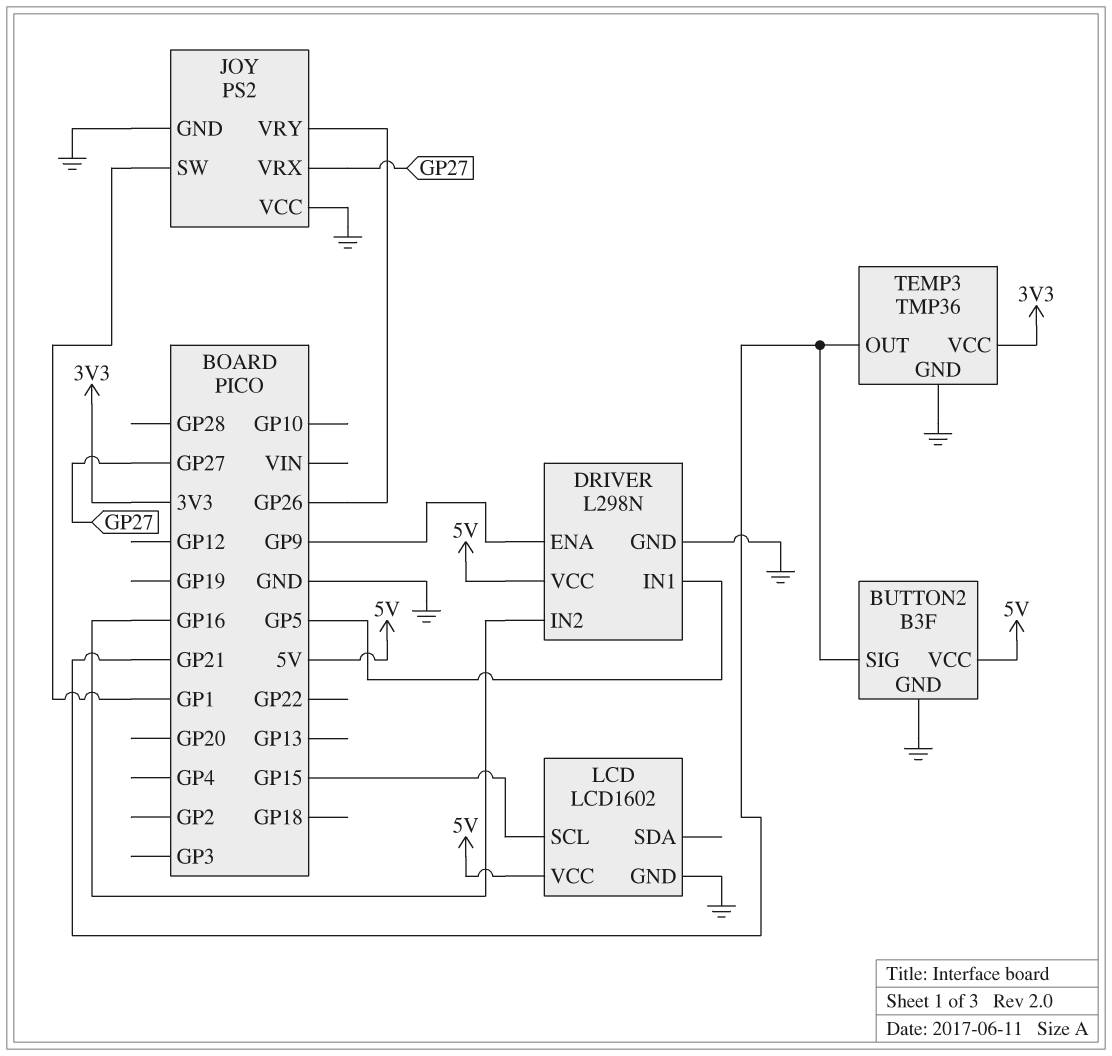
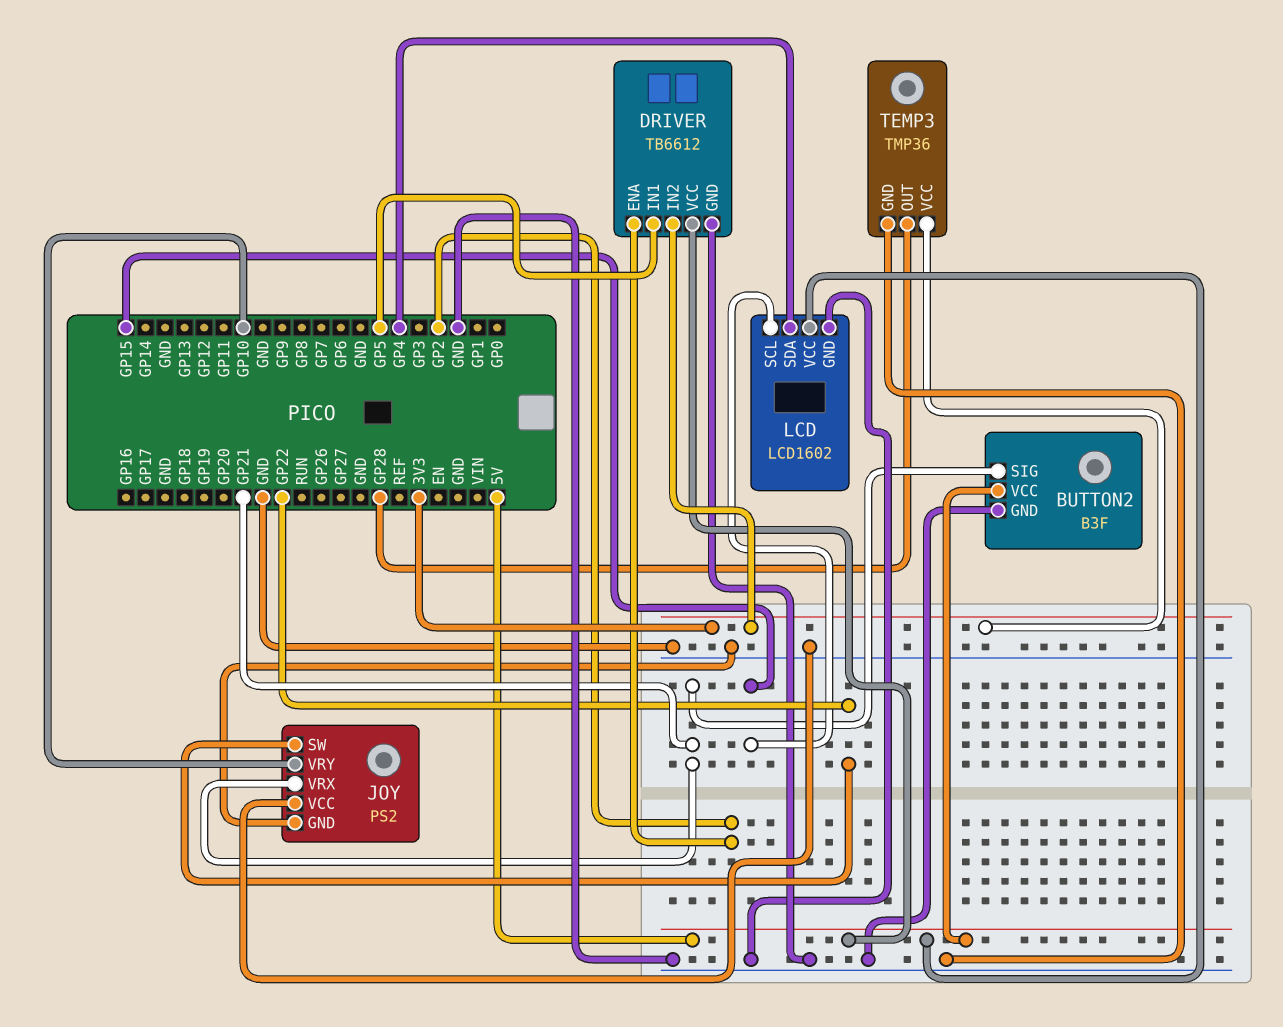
DRIVER: L298N -> TB6612
DRIVER pin ENA: GP9 -> GP2
DRIVER pin IN2: GP16 -> 3V3
JOY pin SW: GP1 -> GP22
JOY pin VRX: GP27 -> GP21
JOY pin VRY: GP26 -> GP10
LCD pin SDA: none -> GP4
TEMP3 pin OUT: GP21 -> GP28

